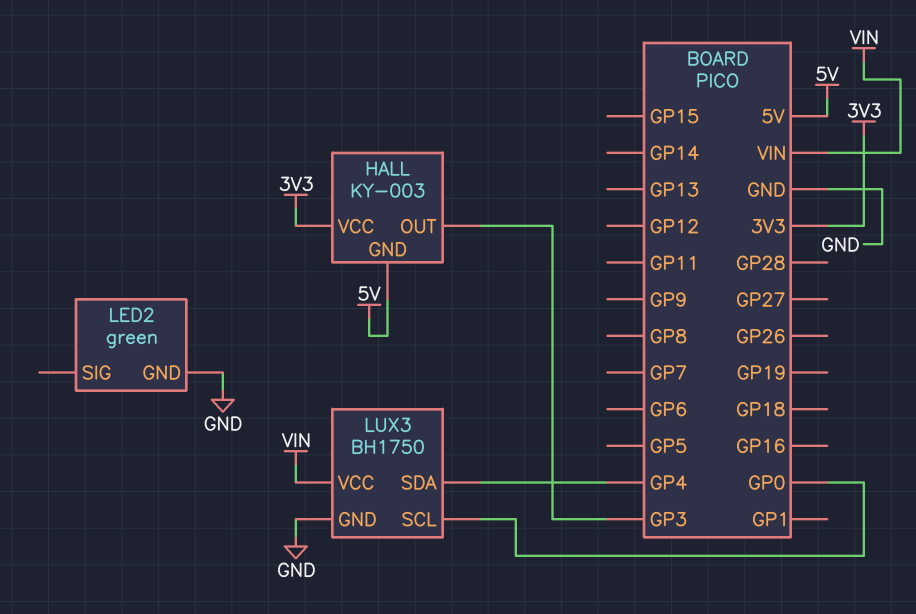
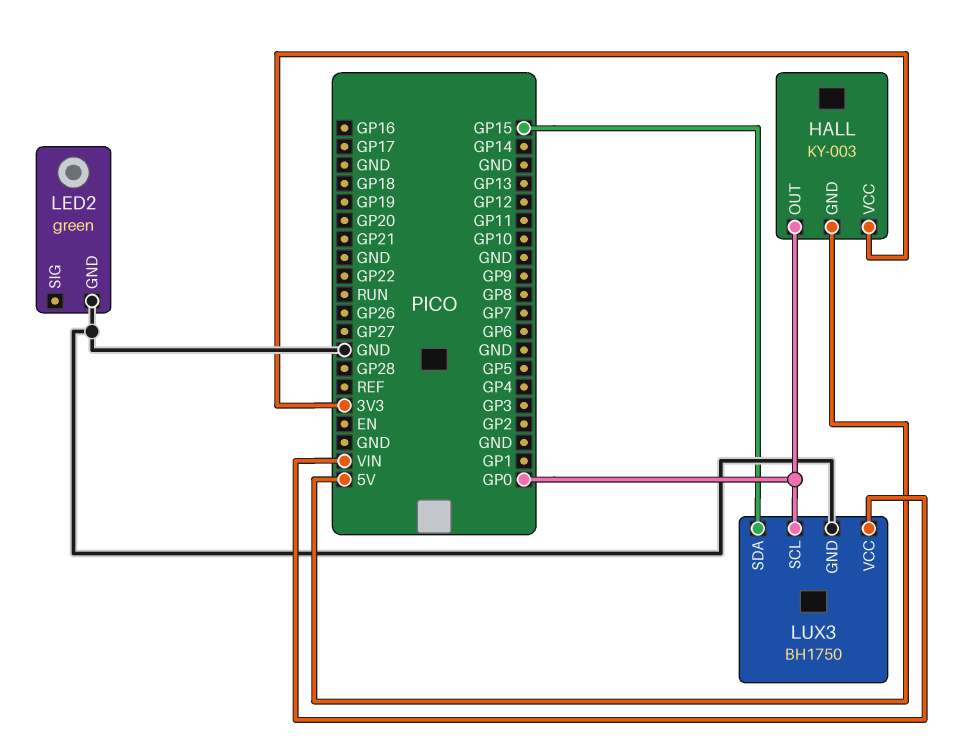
HALL pin OUT: GP3 -> GP0
LUX3 pin SDA: GP4 -> GP15

